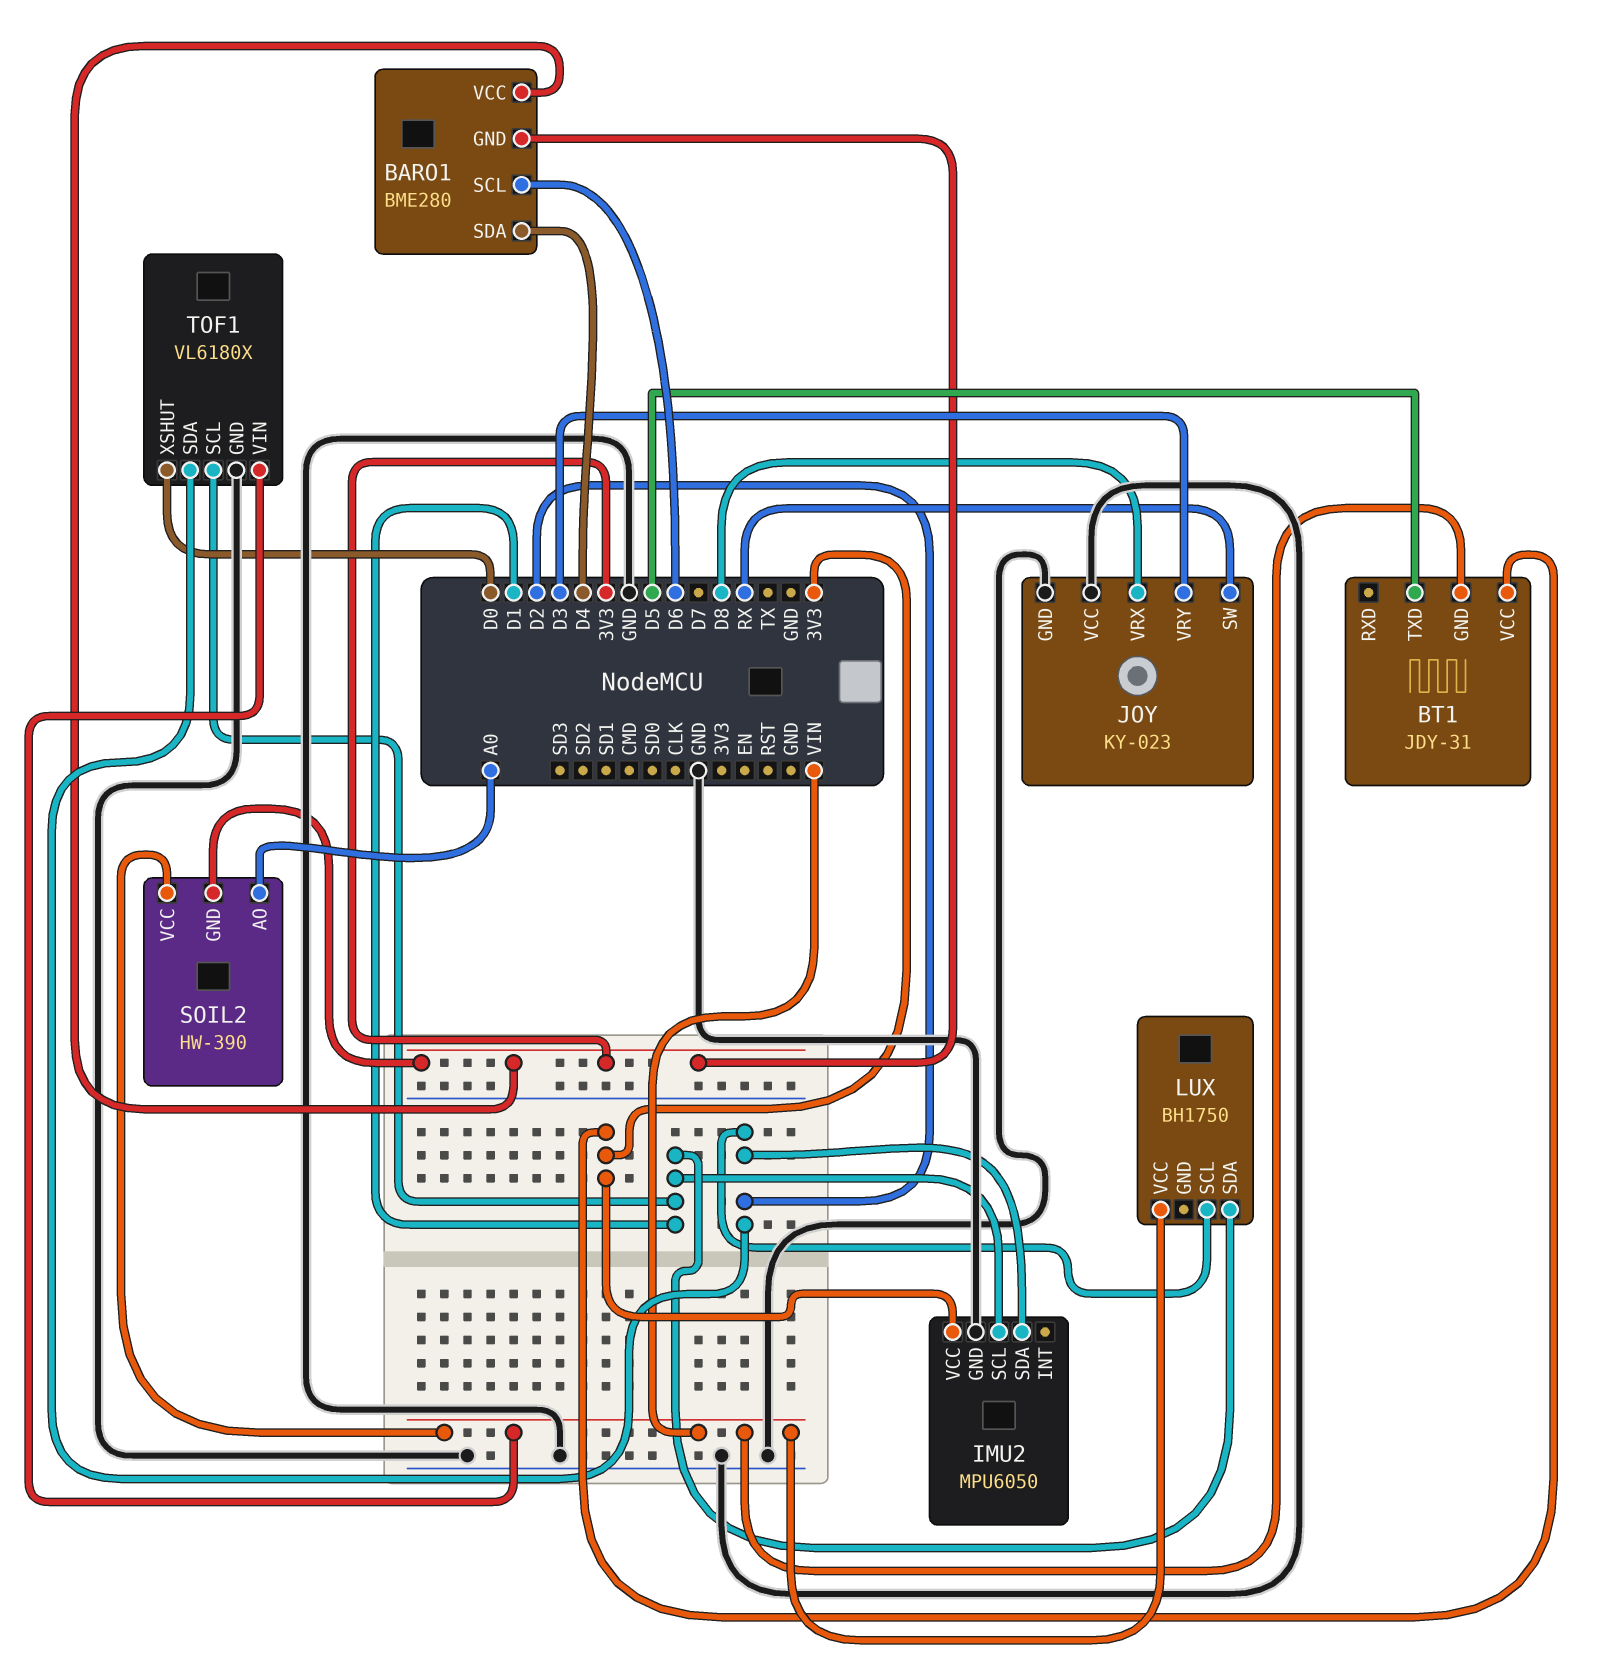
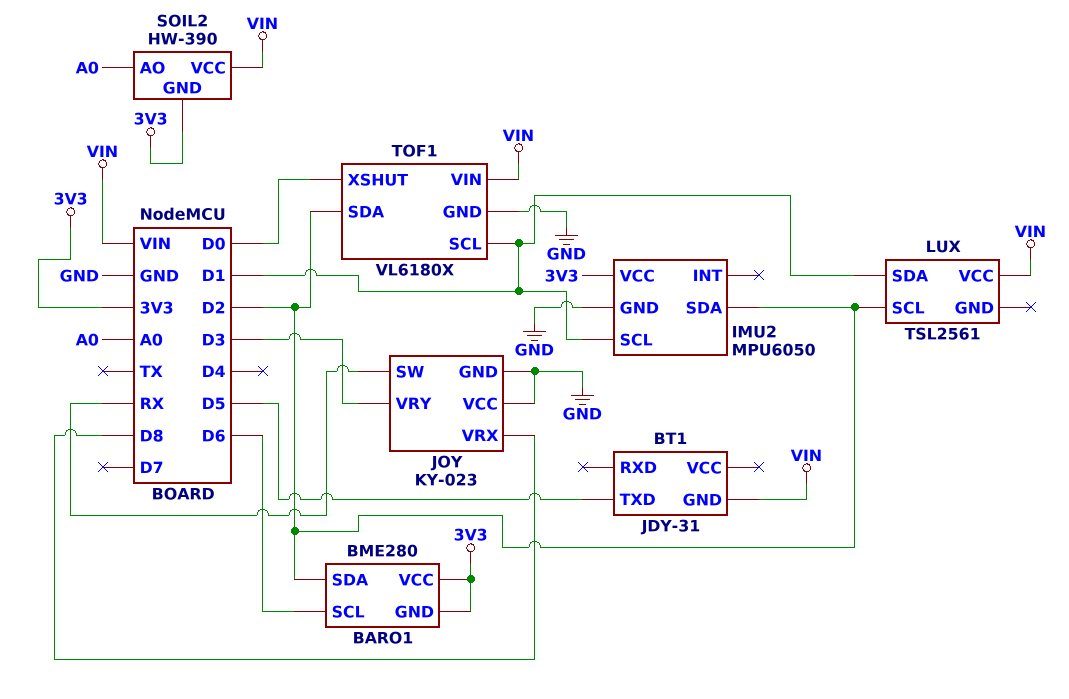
BARO1 pin SDA: D4 -> D2
BT1 pin VCC: 3V3 -> none
LUX: BH1750 -> TSL2561

